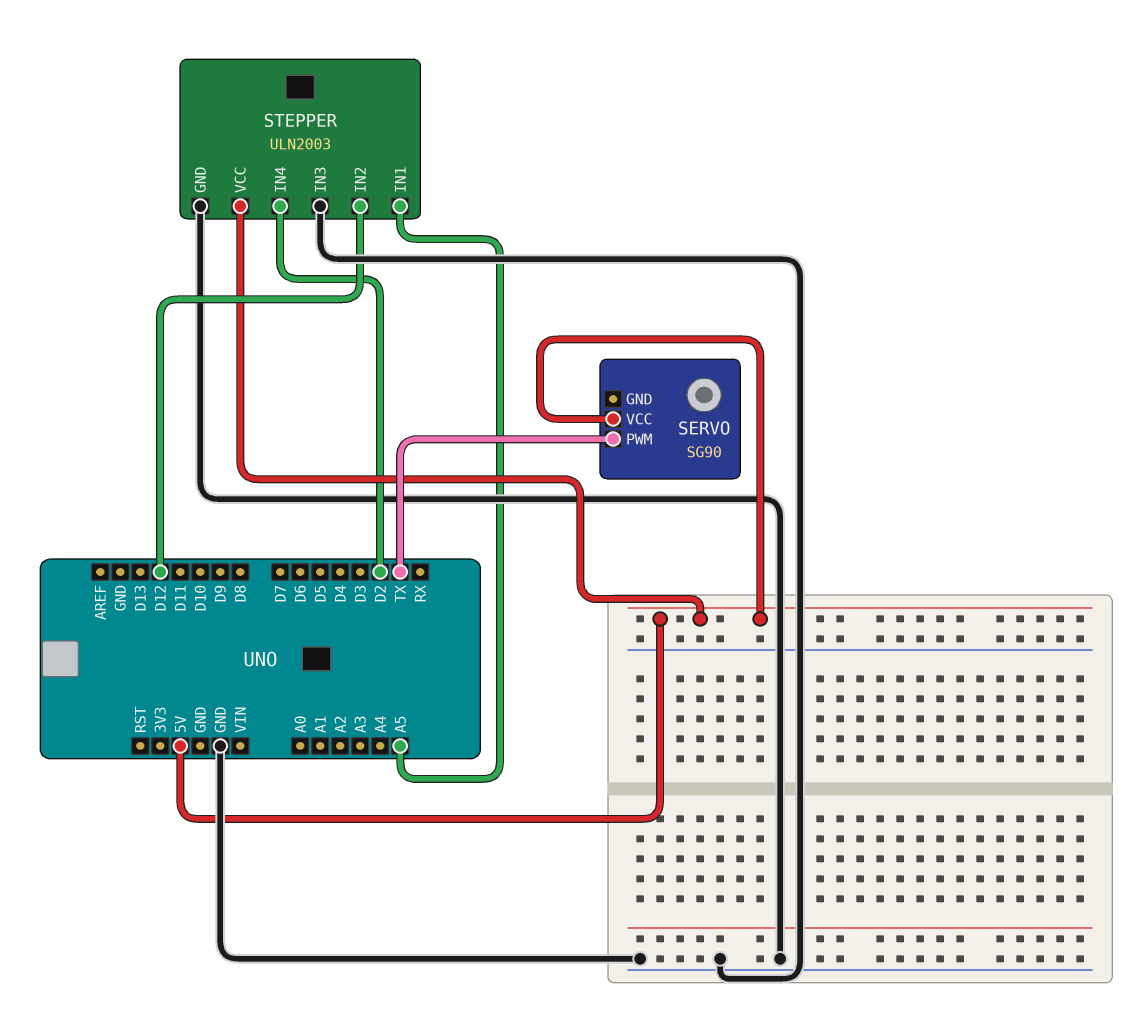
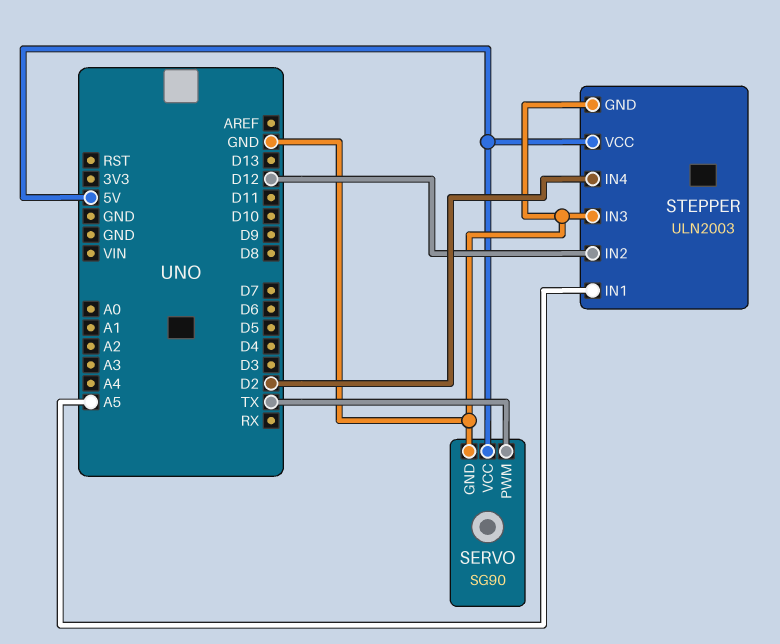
SERVO pin GND: none -> GND

